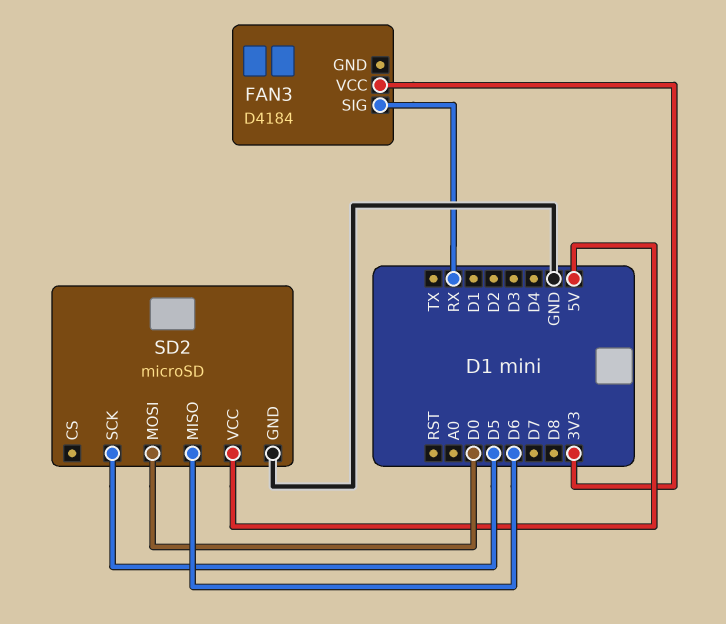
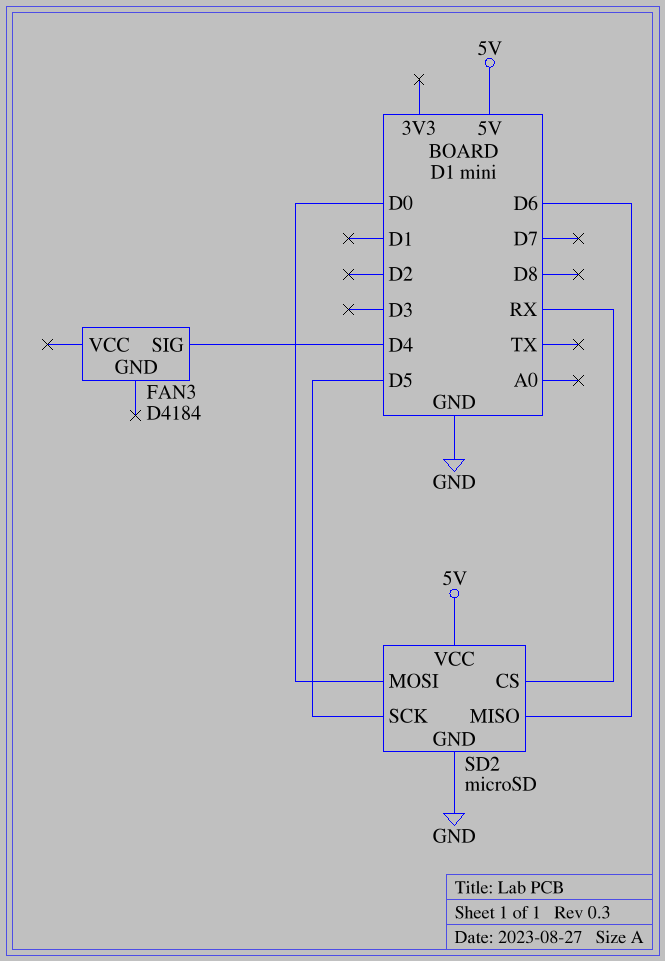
FAN3 pin SIG: RX -> D4
FAN3 pin VCC: 3V3 -> none
SD2 pin CS: none -> RX

